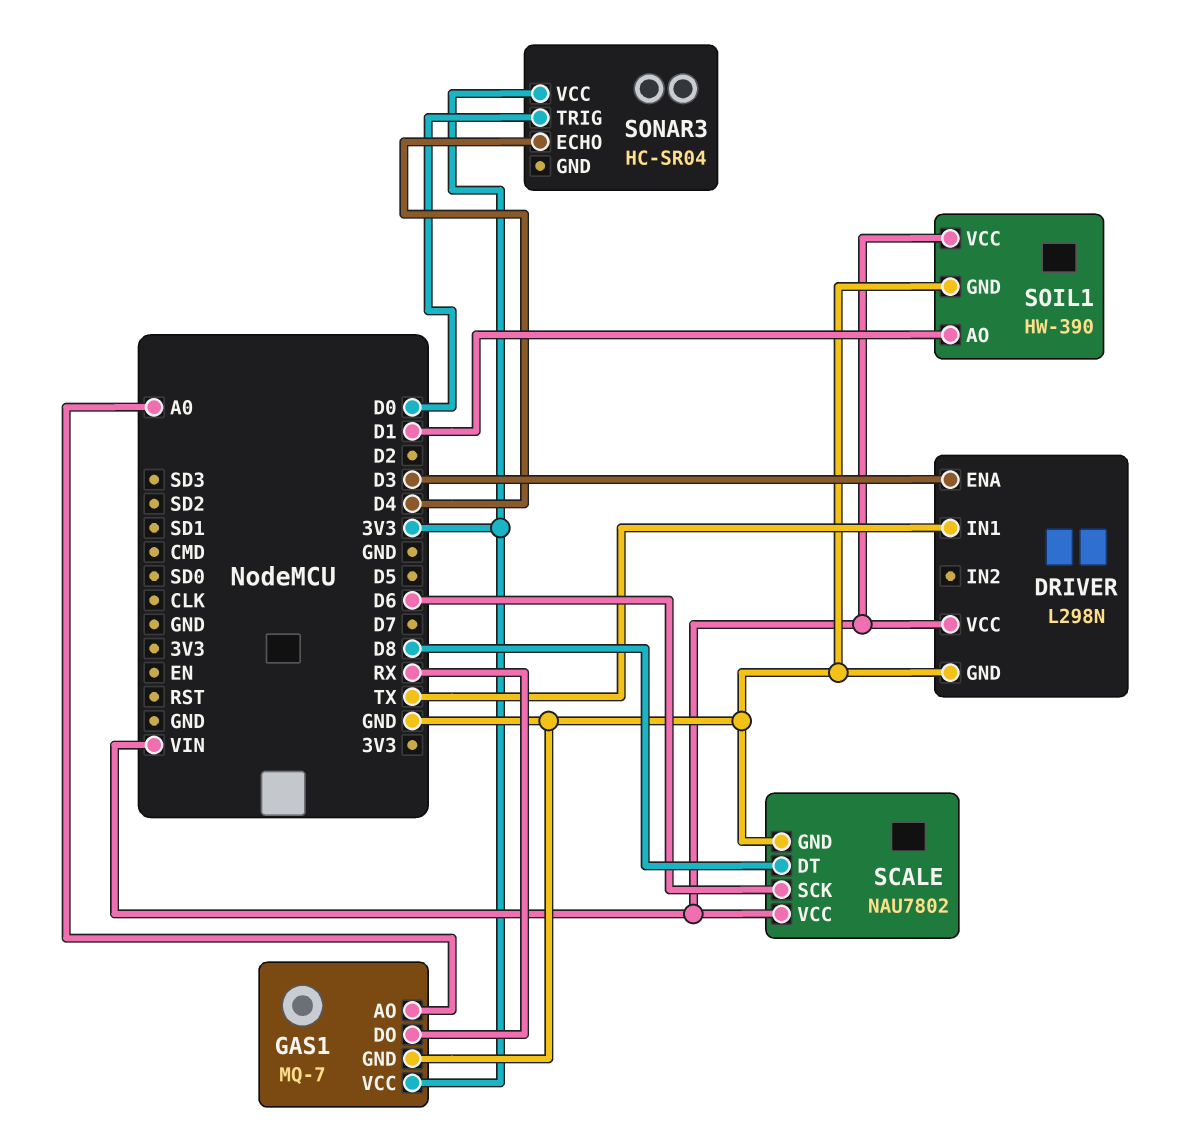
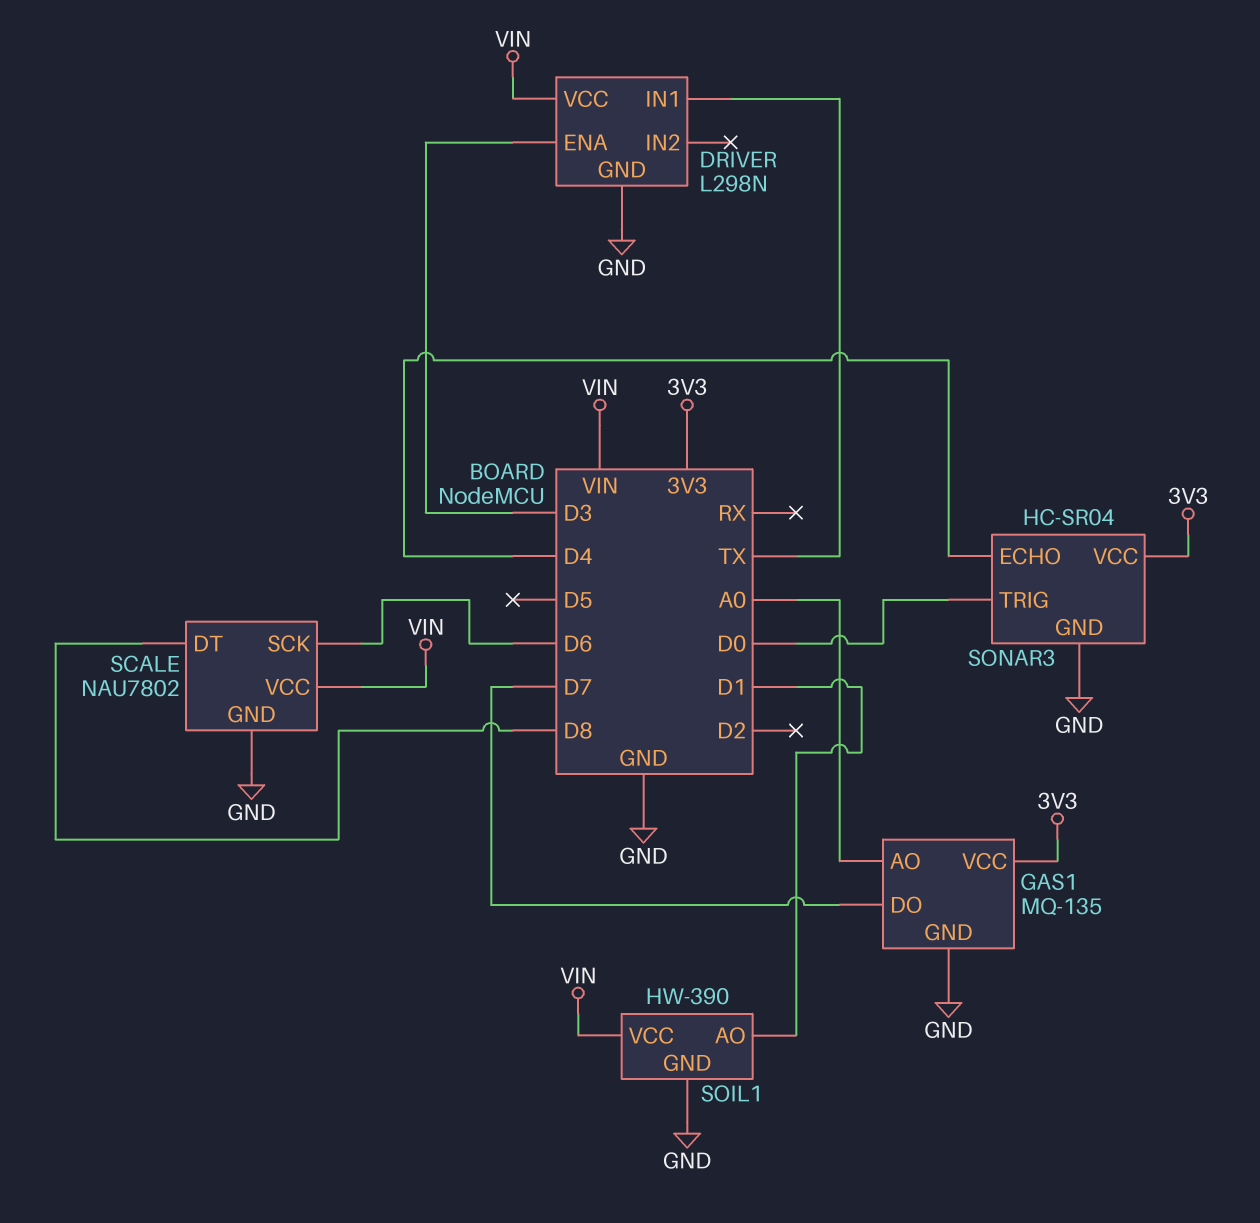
GAS1: MQ-7 -> MQ-135
GAS1 pin DO: RX -> D7
SONAR3 pin GND: none -> GND

